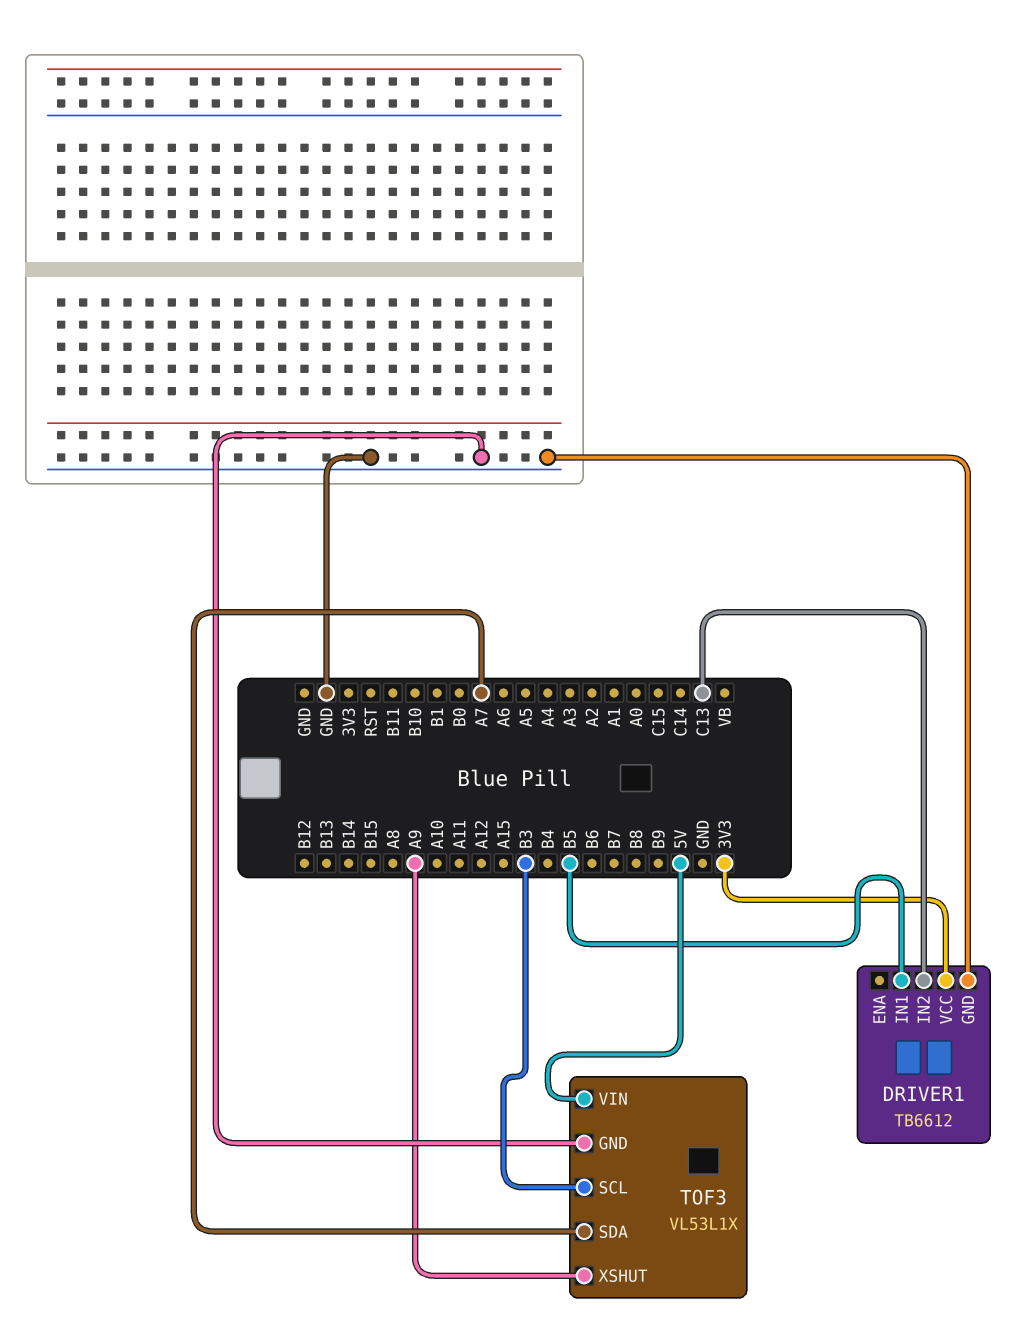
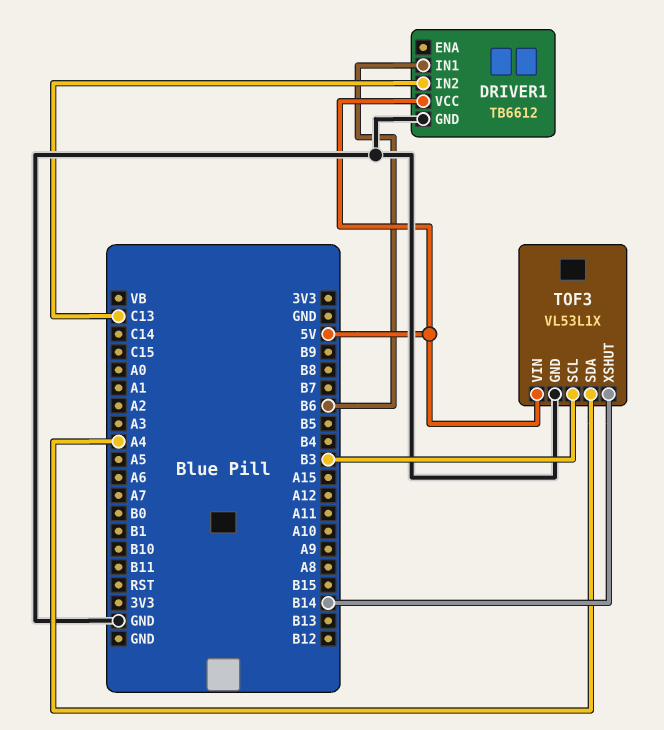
DRIVER1 pin IN1: B5 -> B6
DRIVER1 pin VCC: 3V3 -> 5V
TOF3 pin SDA: A7 -> A4
TOF3 pin XSHUT: A9 -> B14

